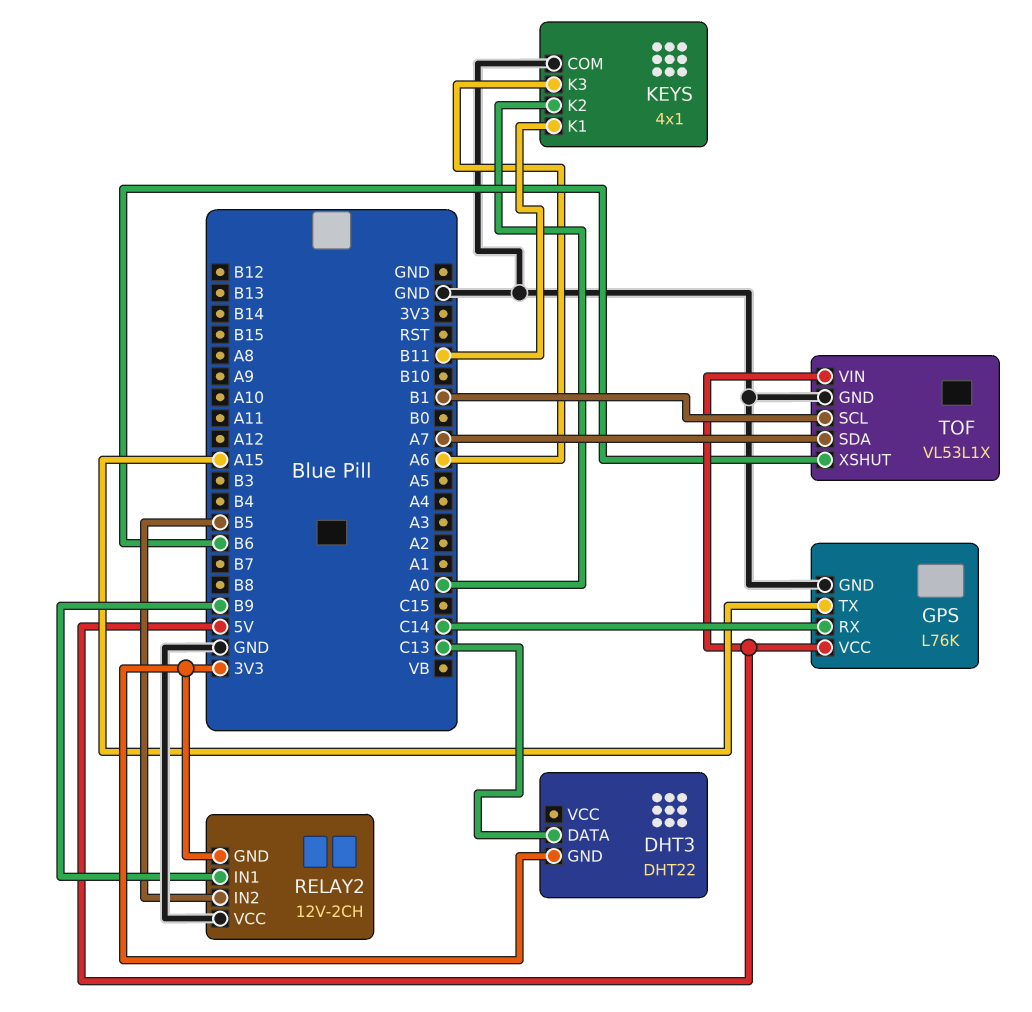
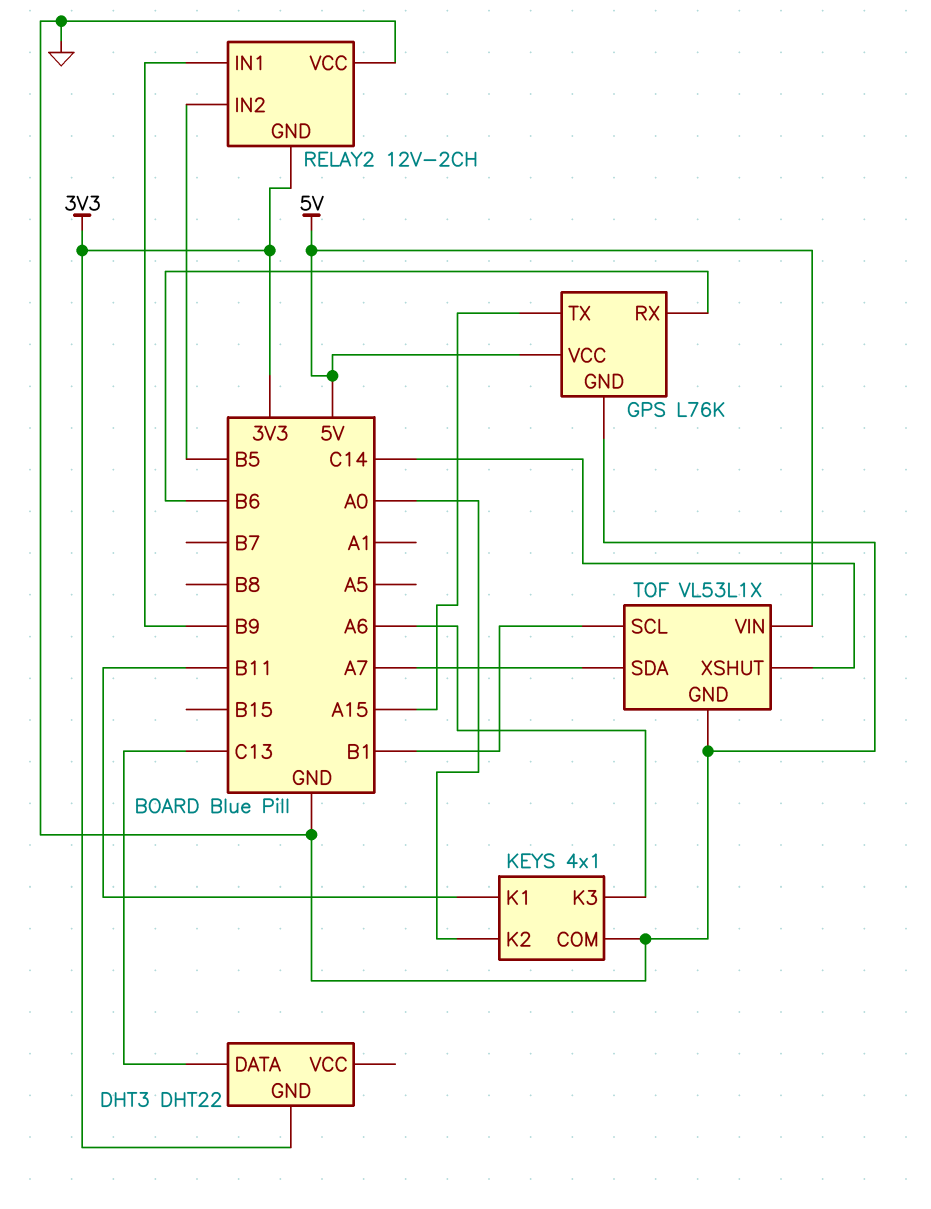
GPS pin RX: C14 -> B6
TOF pin XSHUT: B6 -> C14

